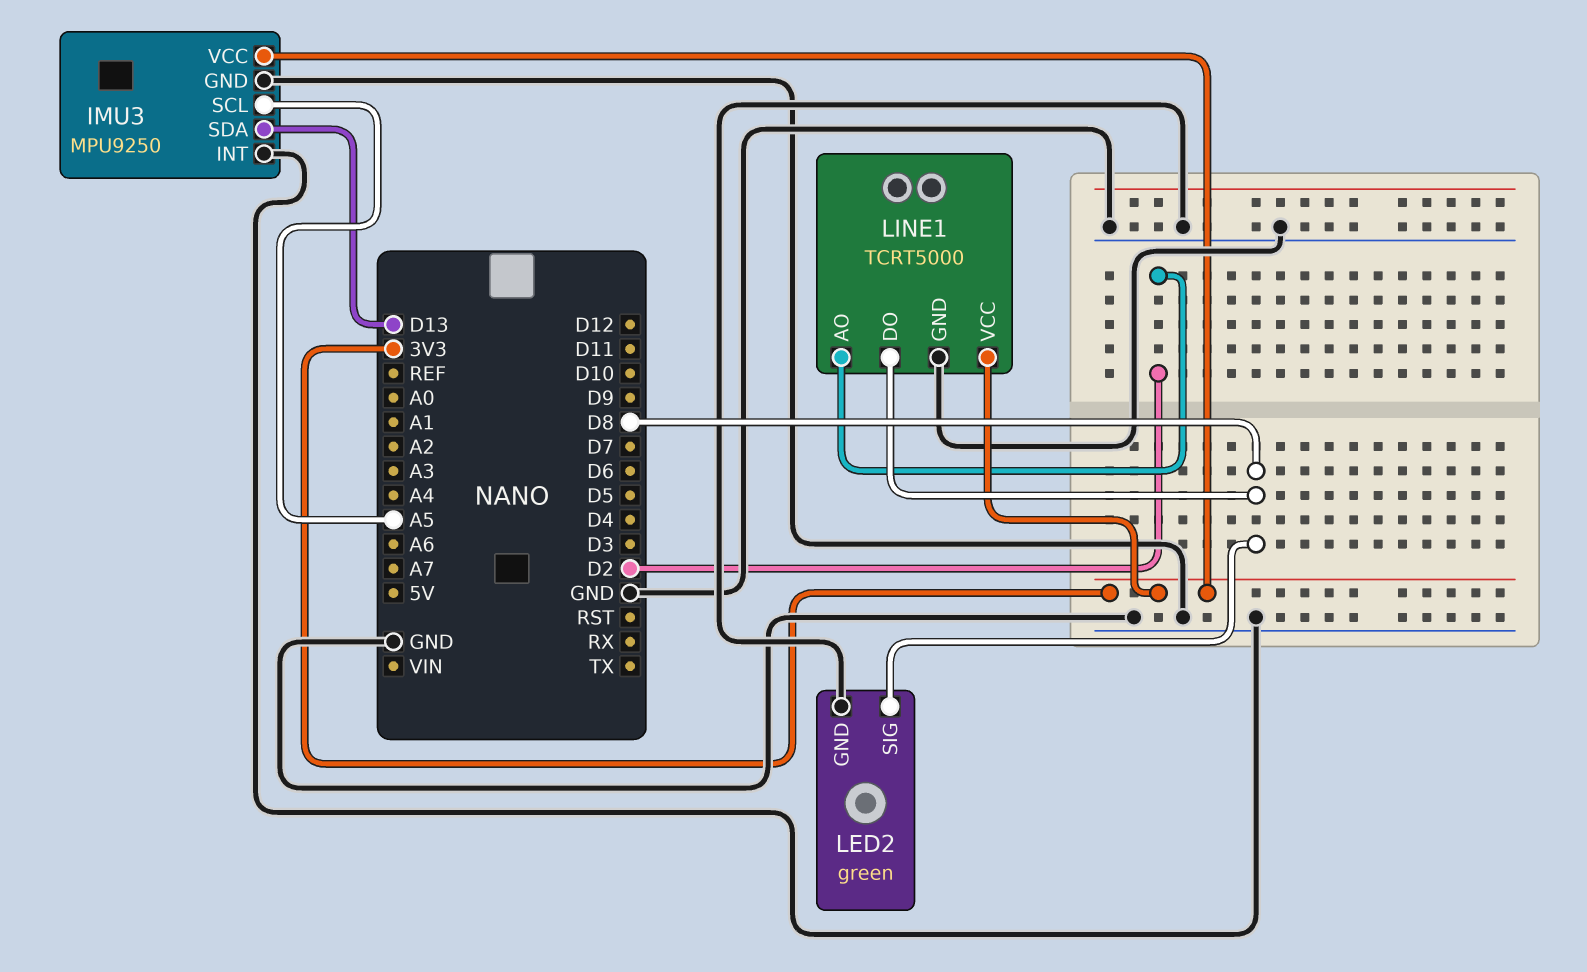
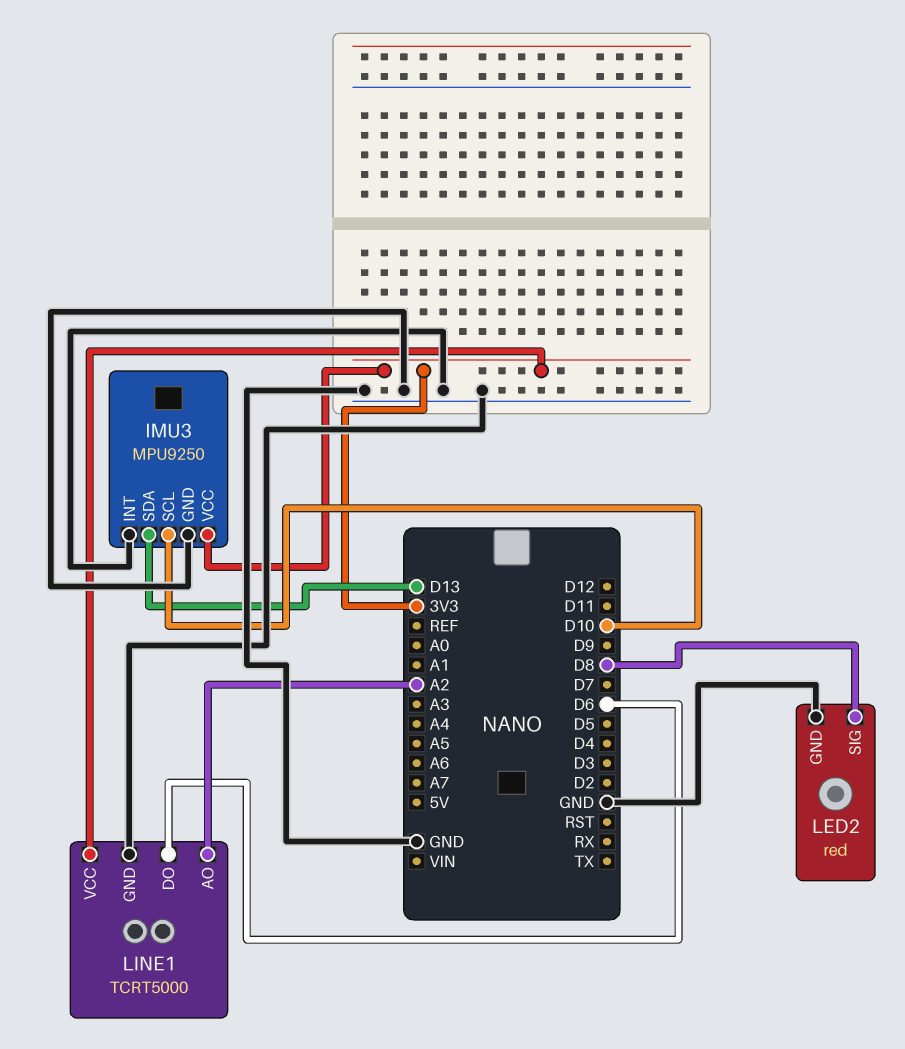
IMU3 pin SCL: A5 -> D10
LED2: green -> red
LINE1 pin AO: D2 -> A2
LINE1 pin DO: D8 -> D6

